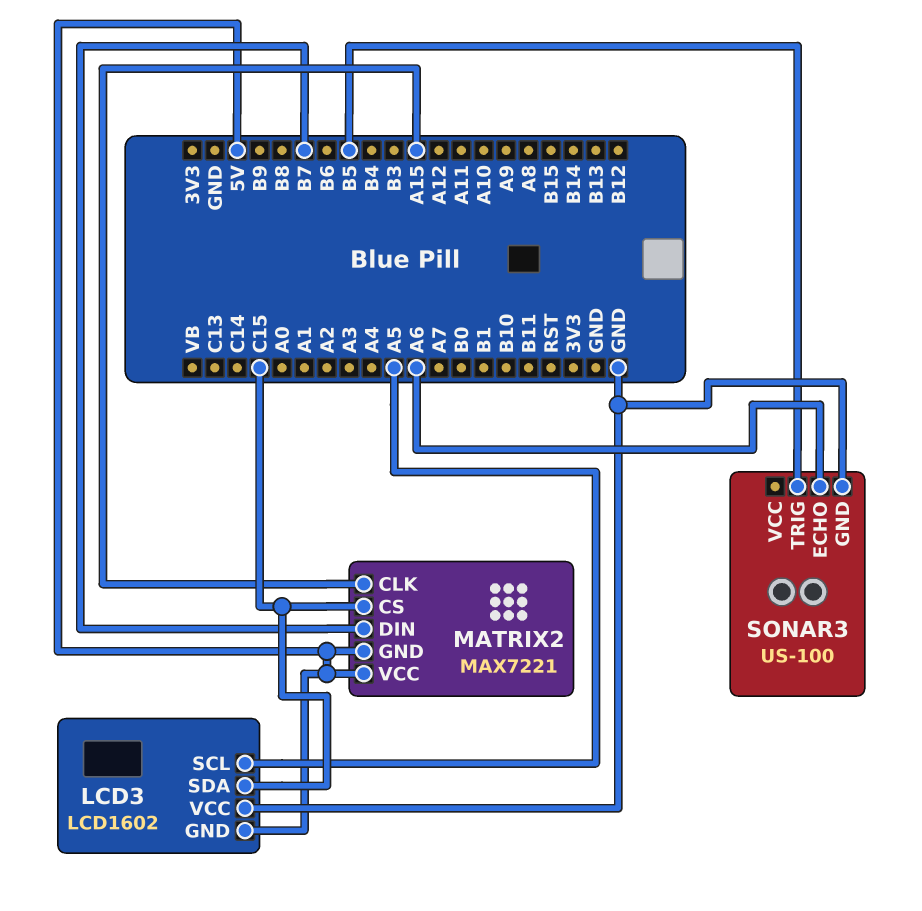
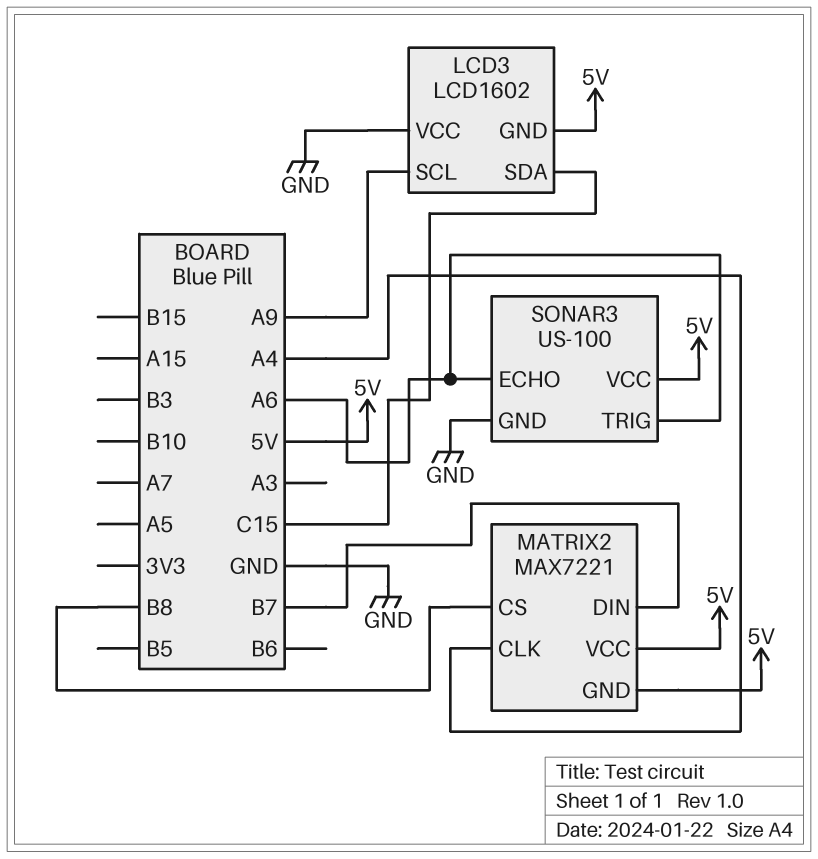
LCD3 pin SCL: A5 -> A9
MATRIX2 pin CLK: A15 -> A4
MATRIX2 pin CS: C15 -> B8
SONAR3 pin TRIG: B5 -> A6
SONAR3 pin VCC: none -> 5V

